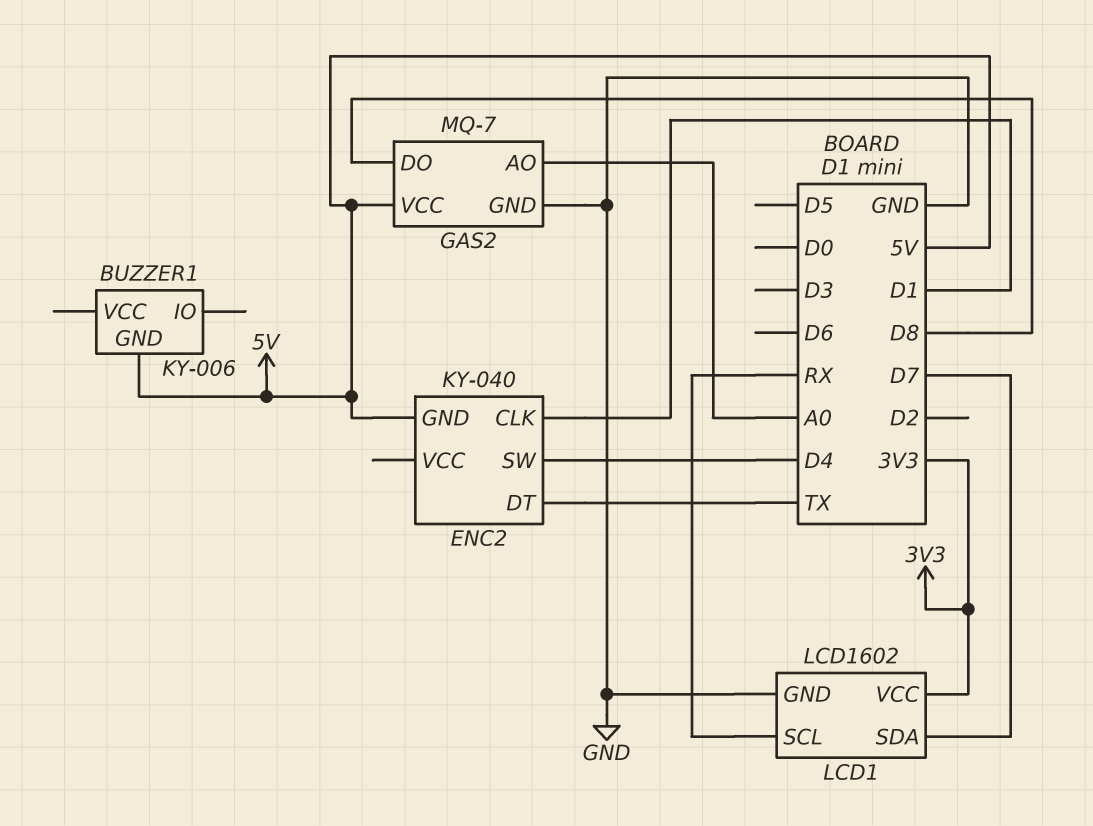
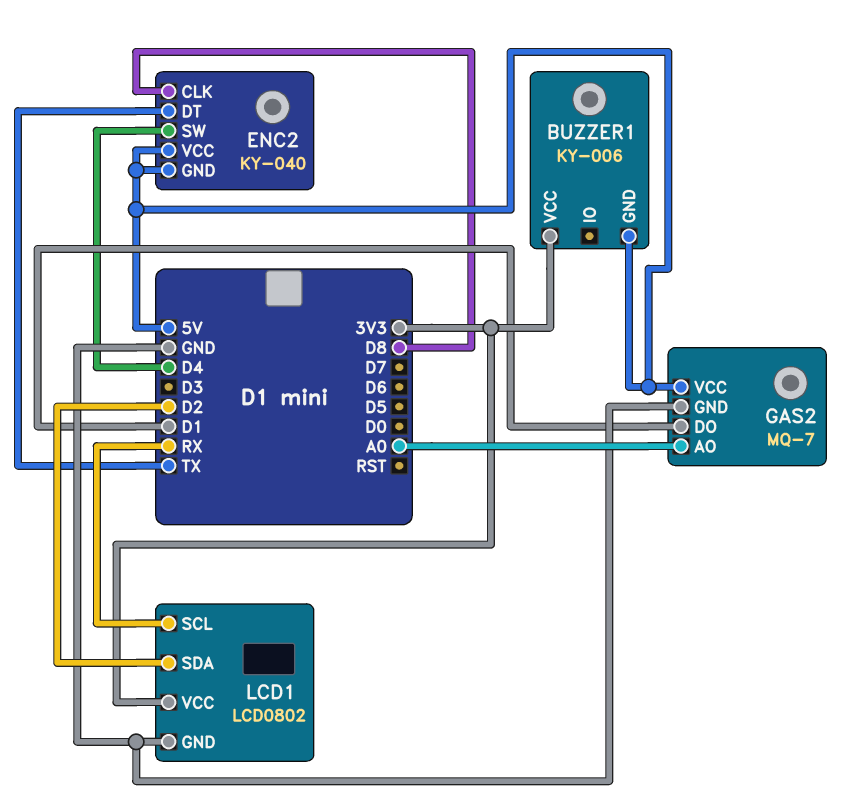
BUZZER1 pin VCC: none -> 3V3
ENC2 pin CLK: D1 -> D8
ENC2 pin VCC: none -> 5V
GAS2 pin DO: D8 -> D1
LCD1: LCD1602 -> LCD0802
LCD1 pin SDA: D7 -> D2

